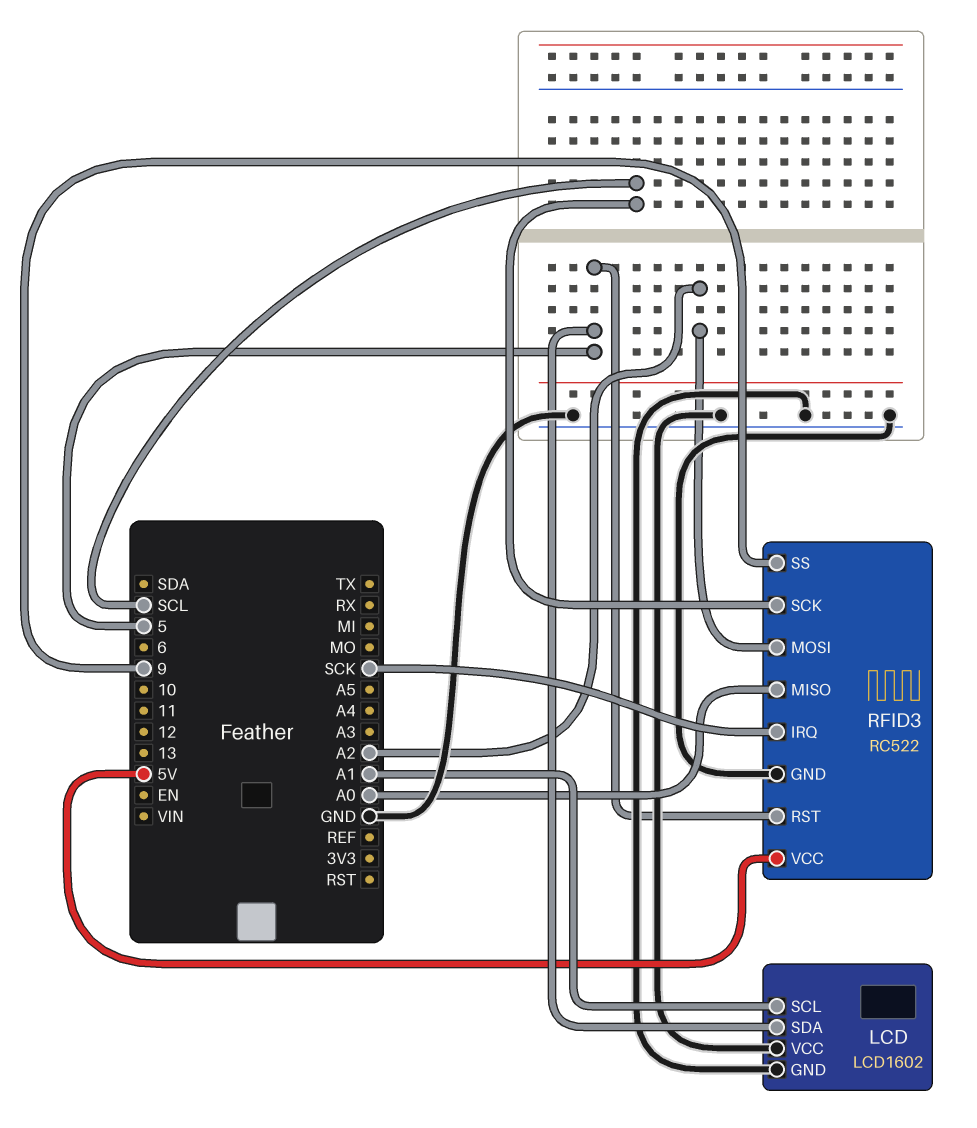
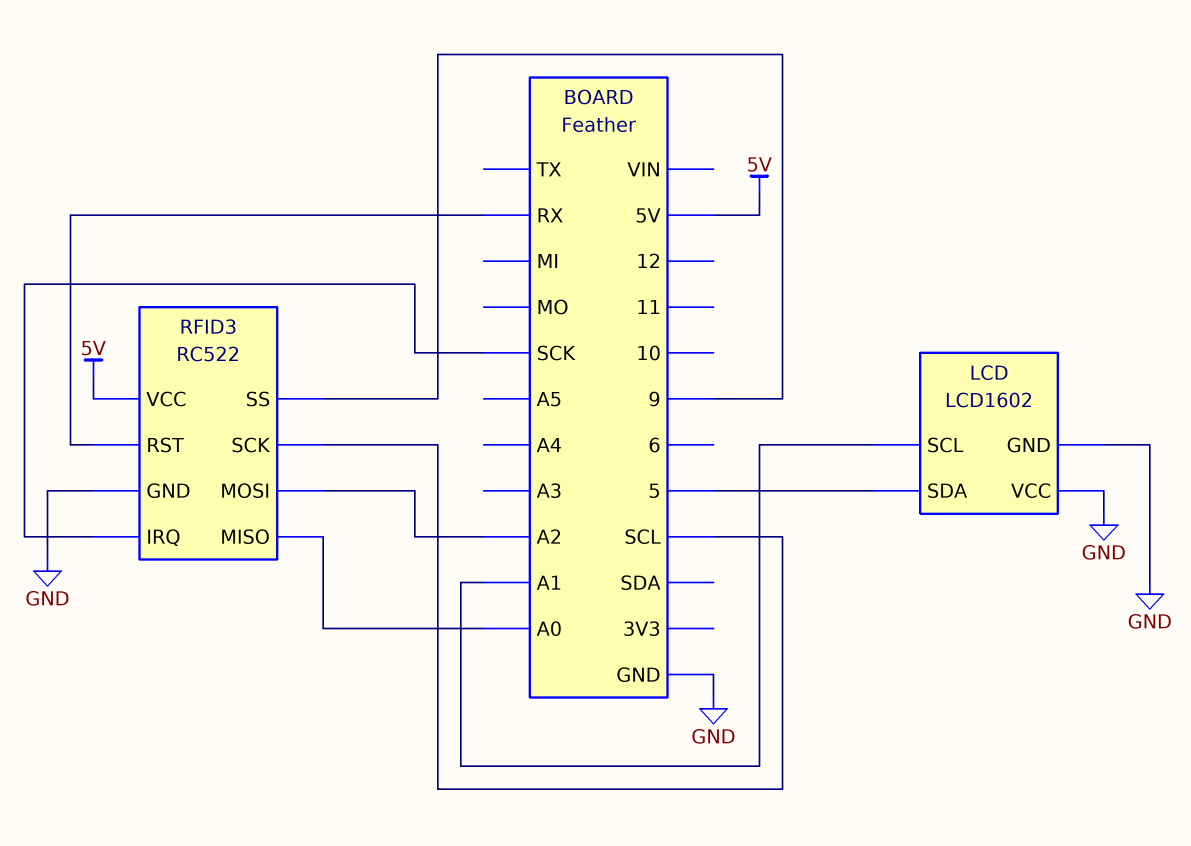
RFID3 pin RST: 5 -> RX

